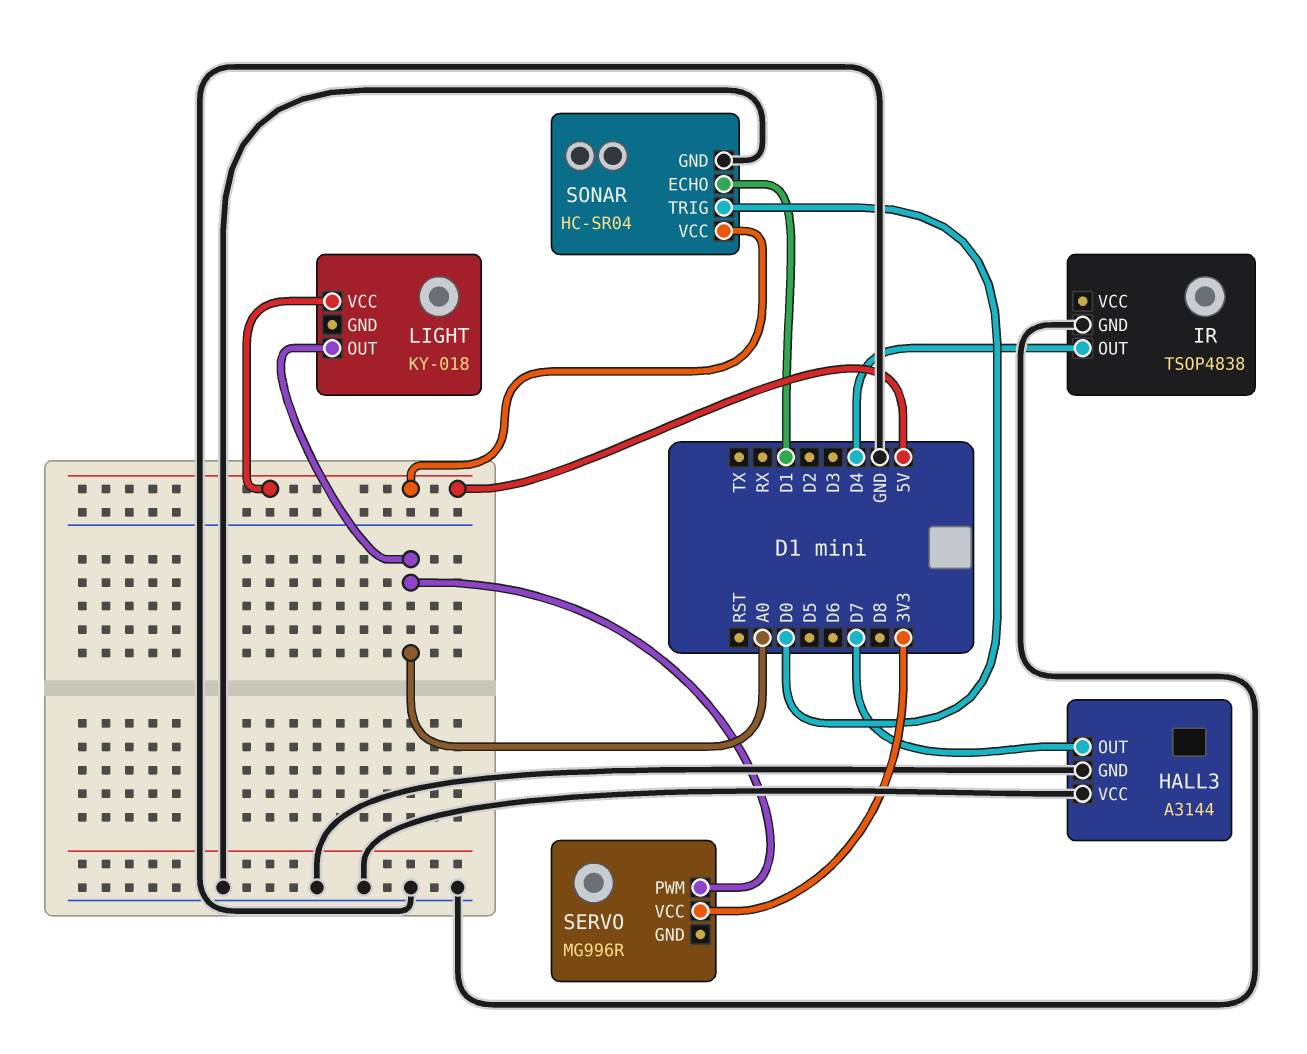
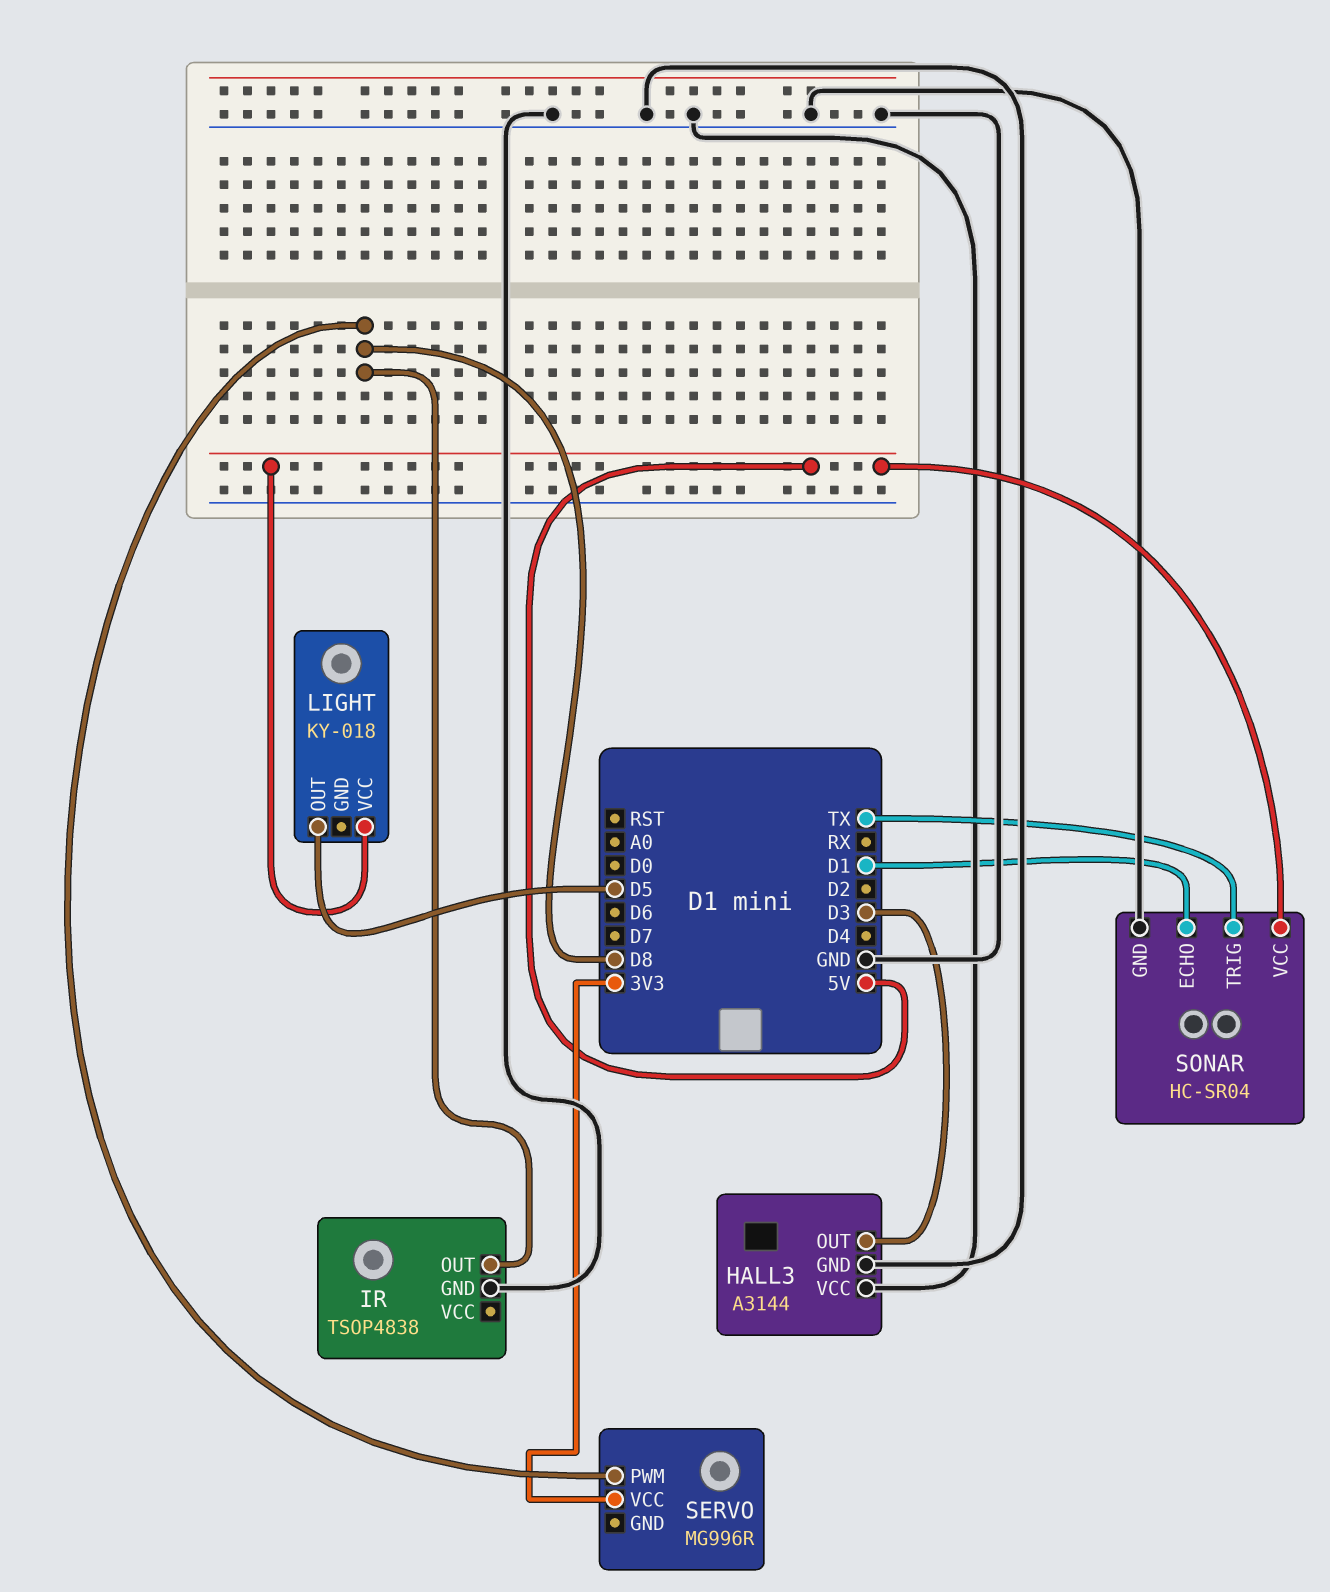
HALL3 pin OUT: D7 -> D3
IR pin OUT: D4 -> D8
LIGHT pin OUT: A0 -> D5
SERVO pin PWM: A0 -> D8
SONAR pin TRIG: D0 -> TX

